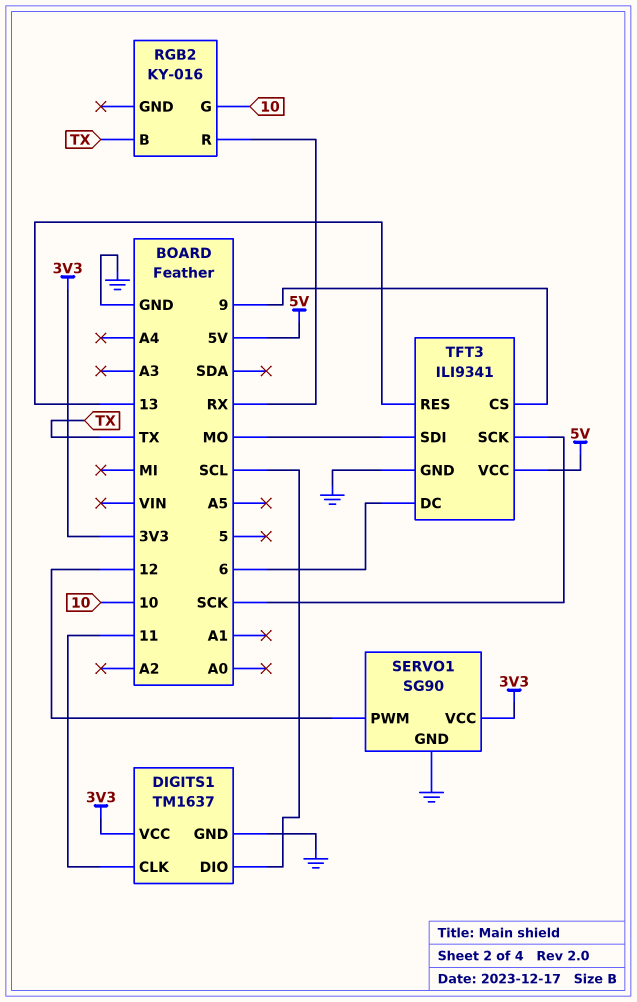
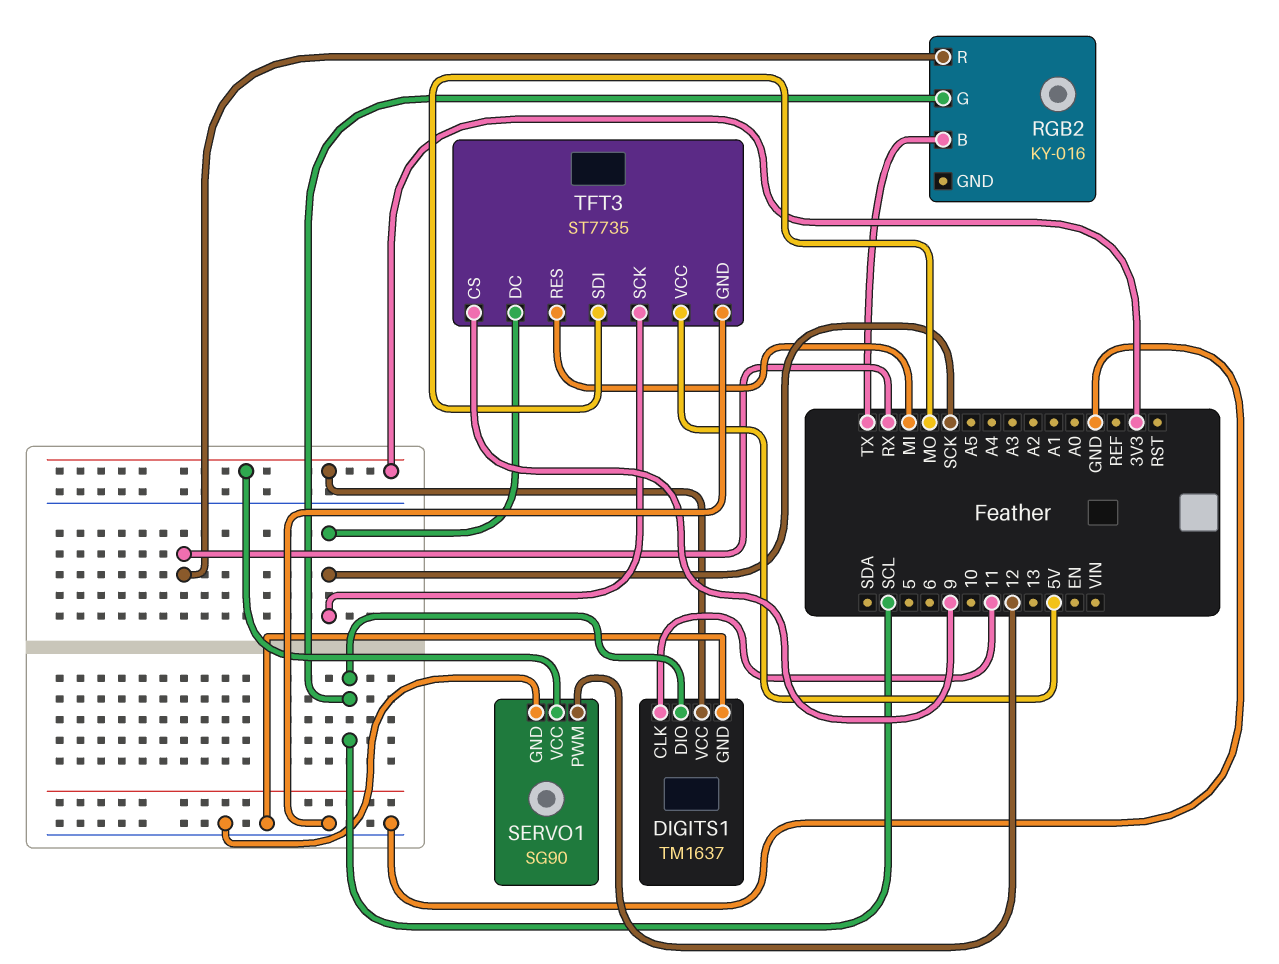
RGB2 pin G: 10 -> SCL
TFT3: ILI9341 -> ST7735
TFT3 pin DC: 6 -> SCK
TFT3 pin RES: 13 -> MI

